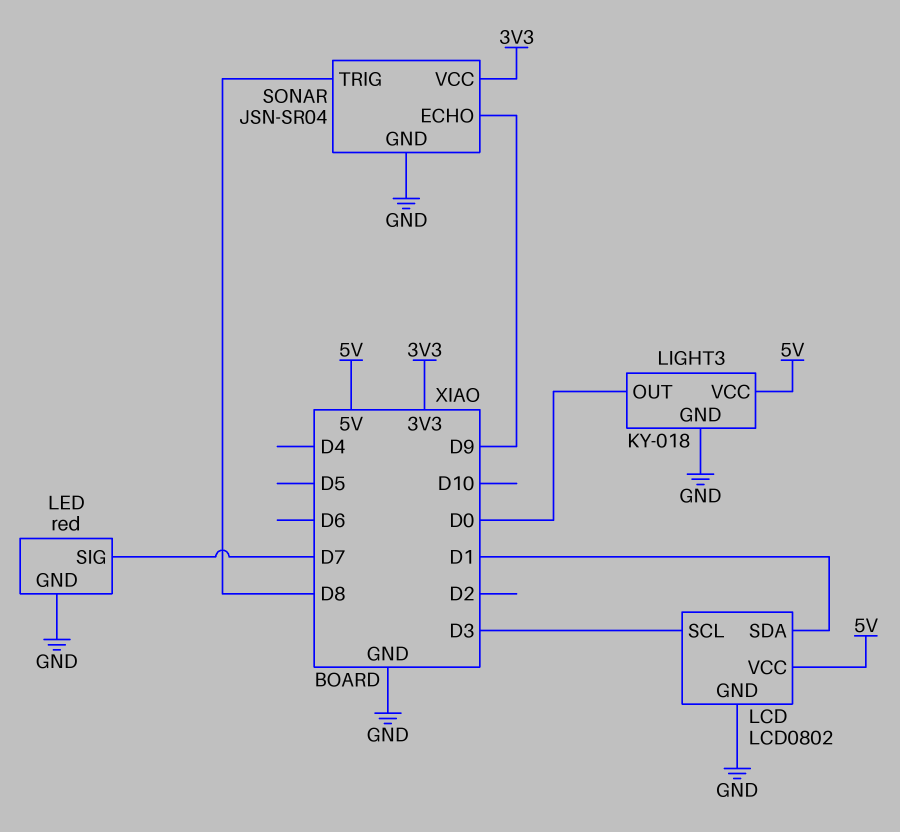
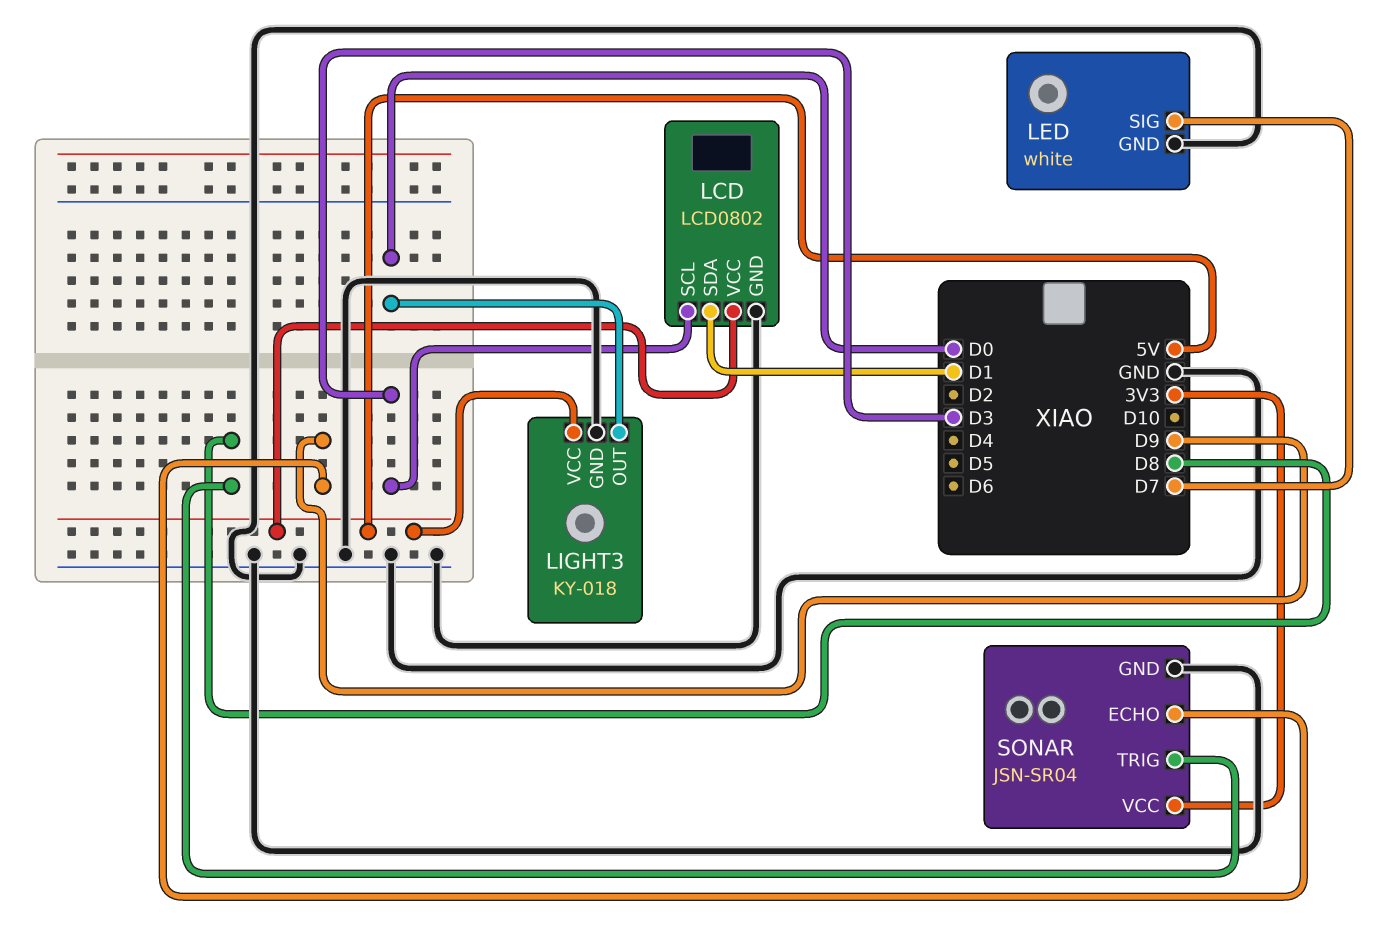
LED: red -> white

